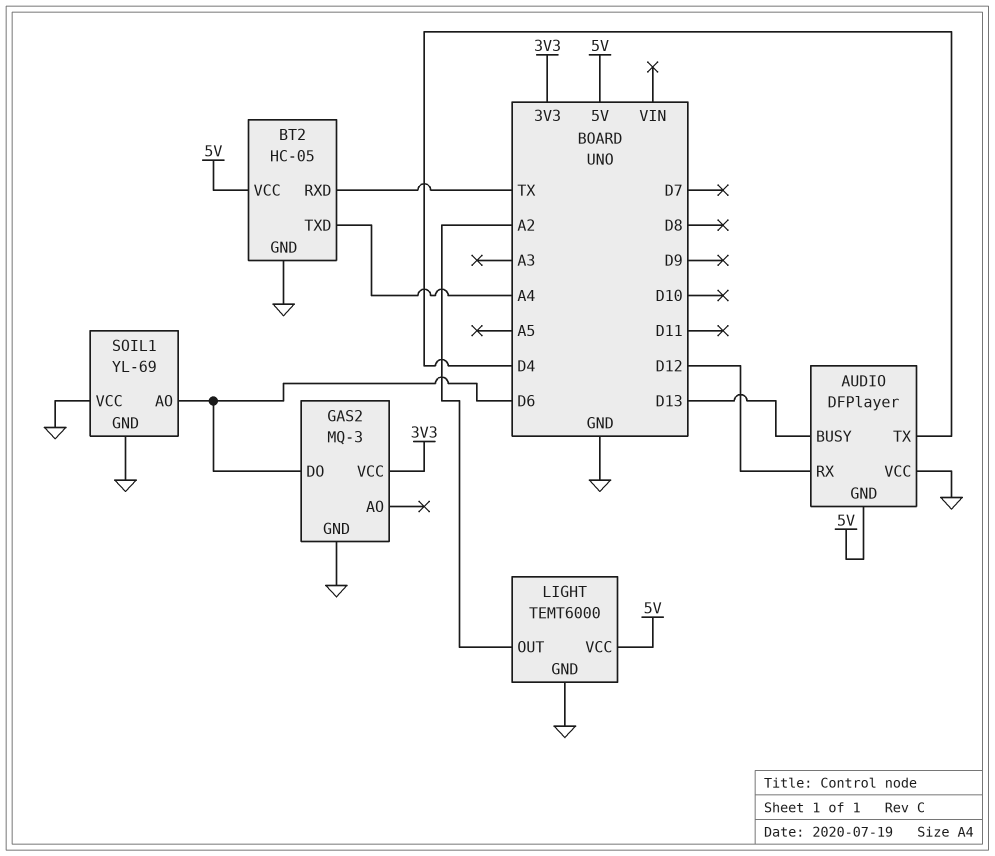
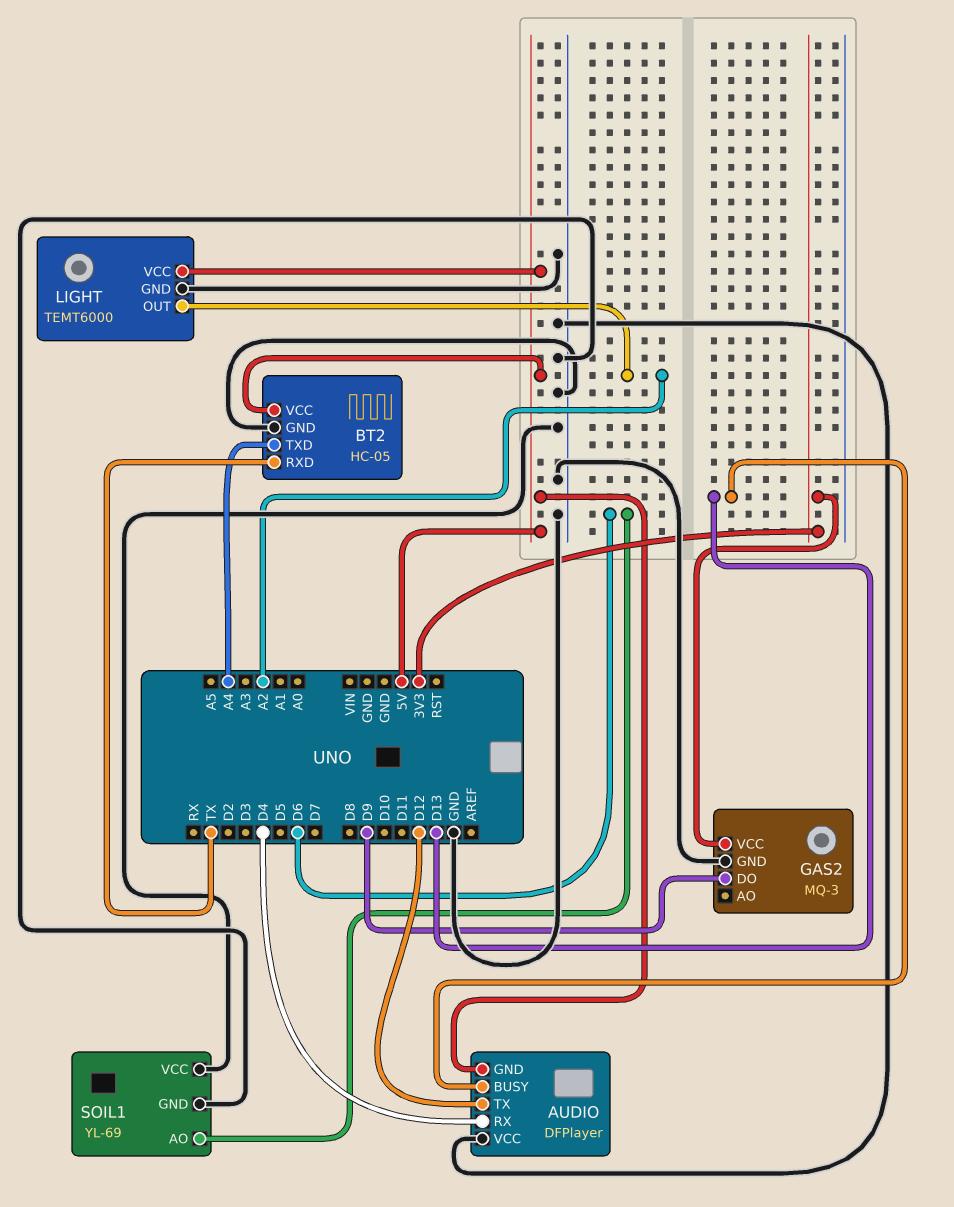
AUDIO pin RX: D12 -> D4
AUDIO pin TX: D4 -> D12
GAS2 pin DO: D6 -> D9

